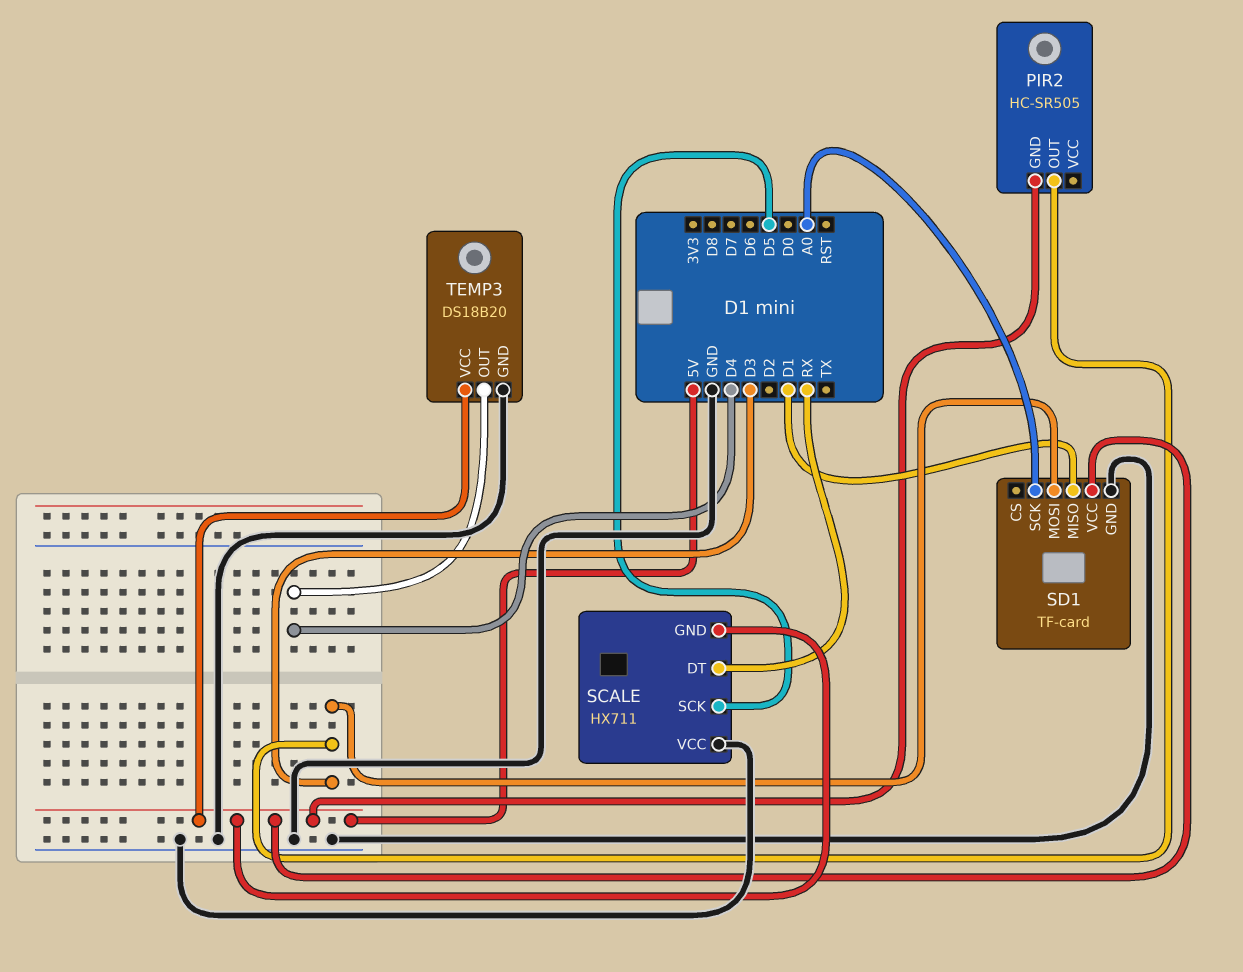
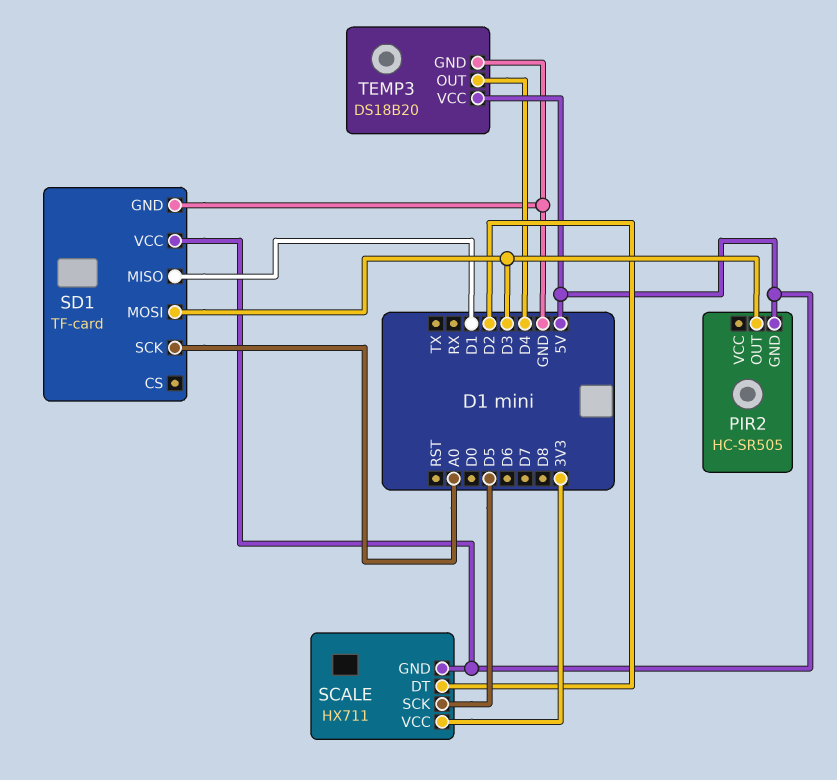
SCALE pin DT: RX -> D2
SCALE pin VCC: GND -> 3V3

